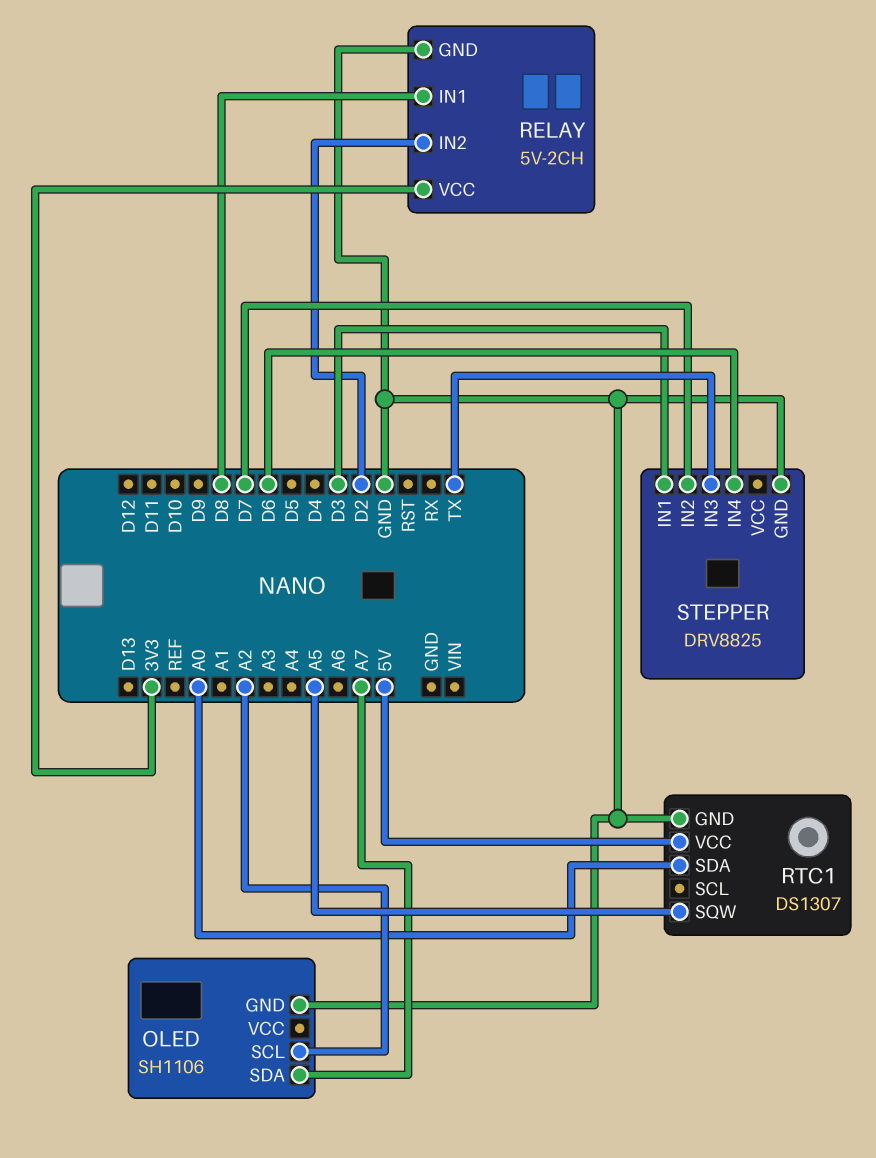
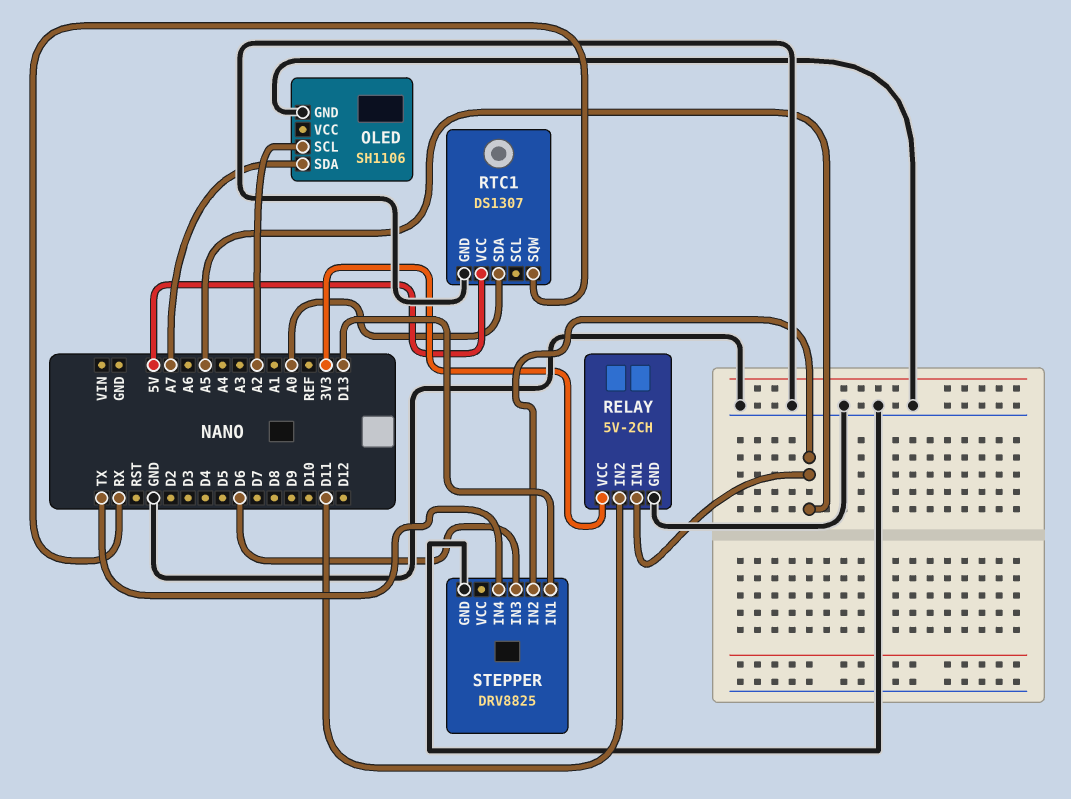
RELAY pin IN1: D8 -> A5
RELAY pin IN2: D2 -> D11
RTC1 pin SQW: A5 -> RX
STEPPER pin IN1: D3 -> D13
STEPPER pin IN2: D7 -> A5
STEPPER pin IN3: TX -> D6
STEPPER pin IN4: D6 -> TX

